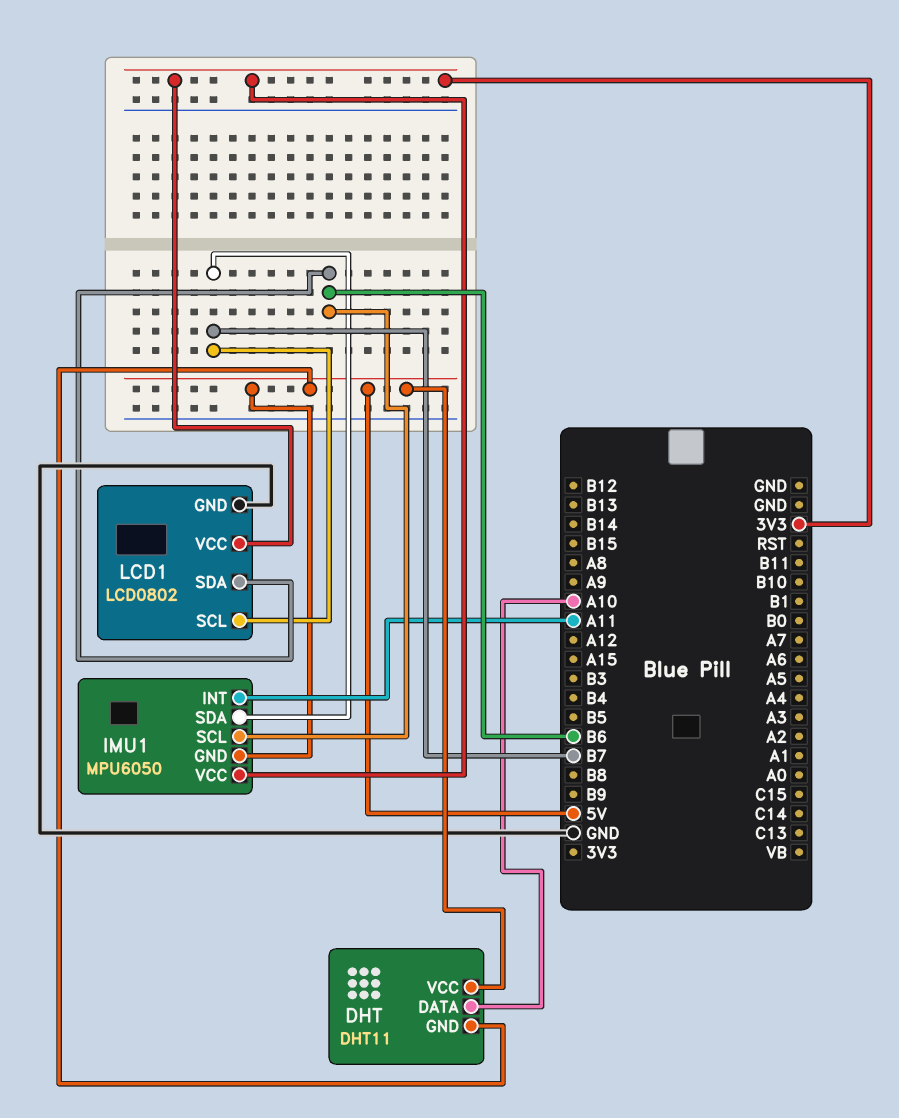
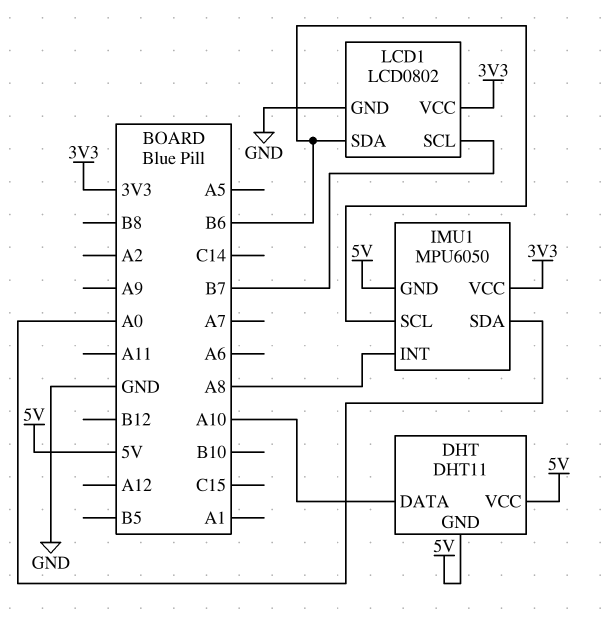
IMU1 pin INT: A11 -> A8
IMU1 pin SDA: B7 -> A0

